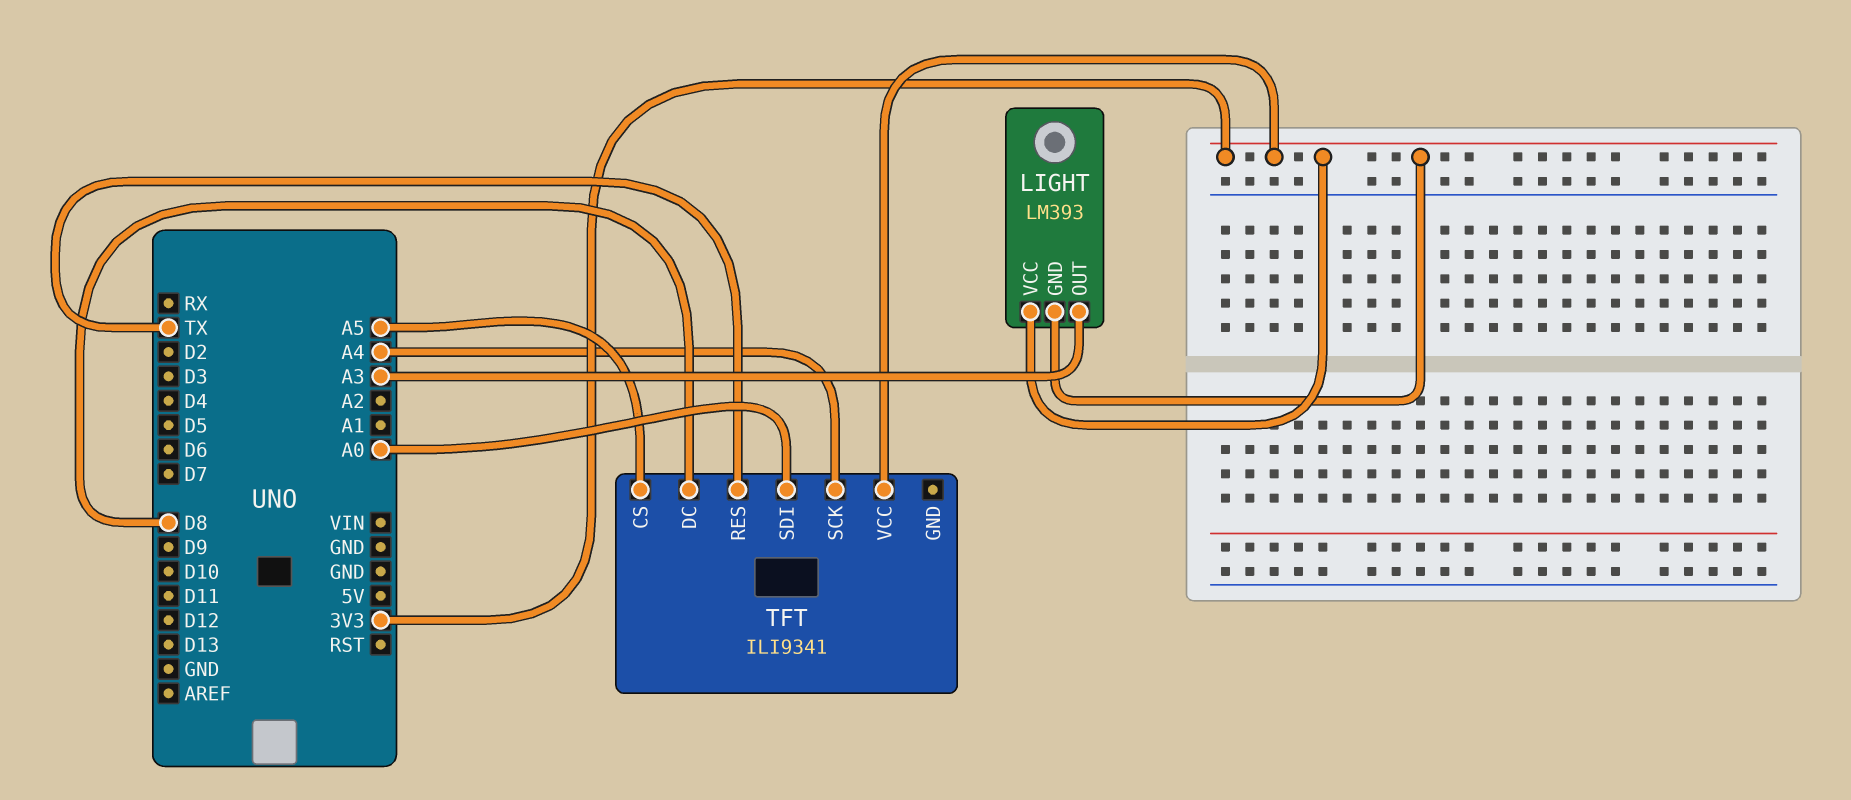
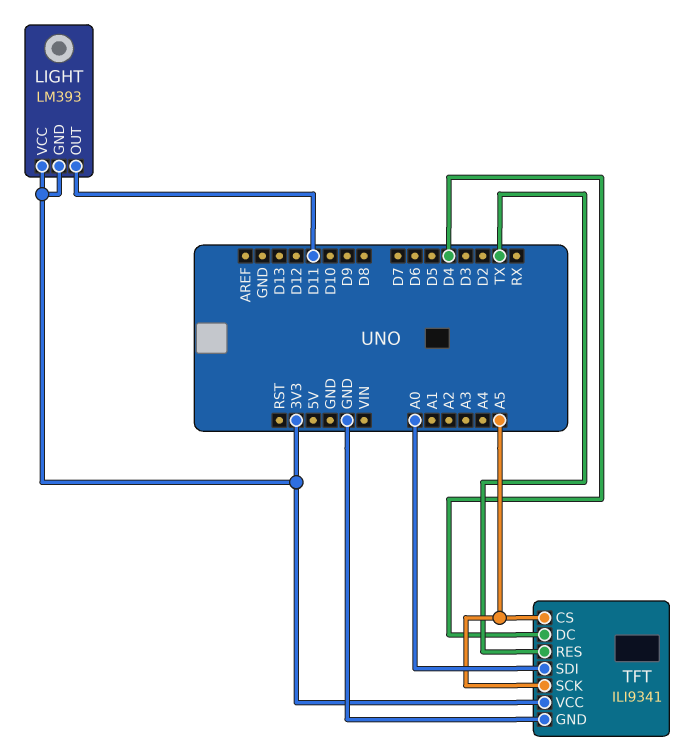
LIGHT pin OUT: A3 -> D11
TFT pin DC: D8 -> D4
TFT pin GND: none -> GND
TFT pin SCK: A4 -> A5

